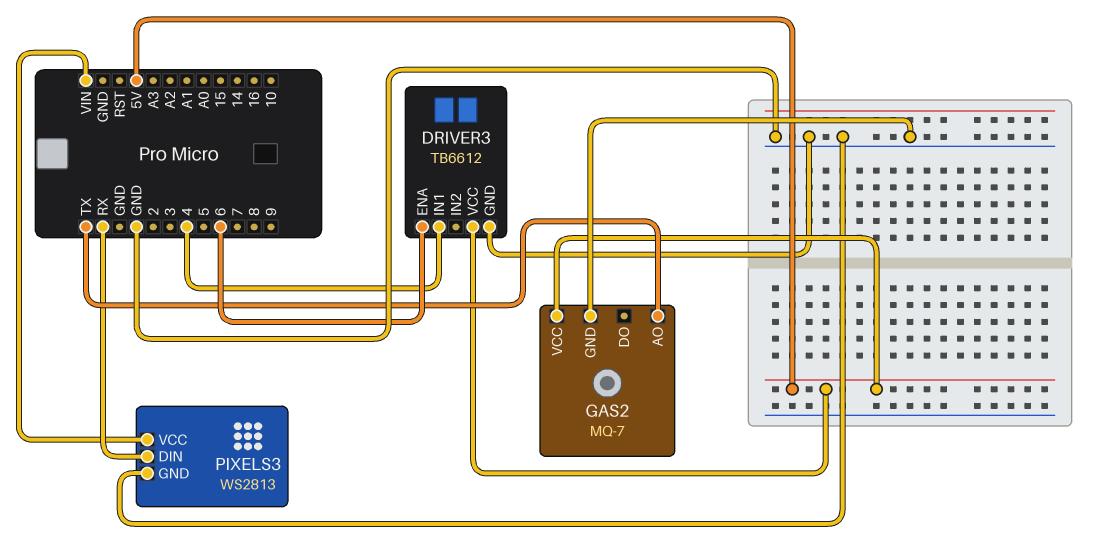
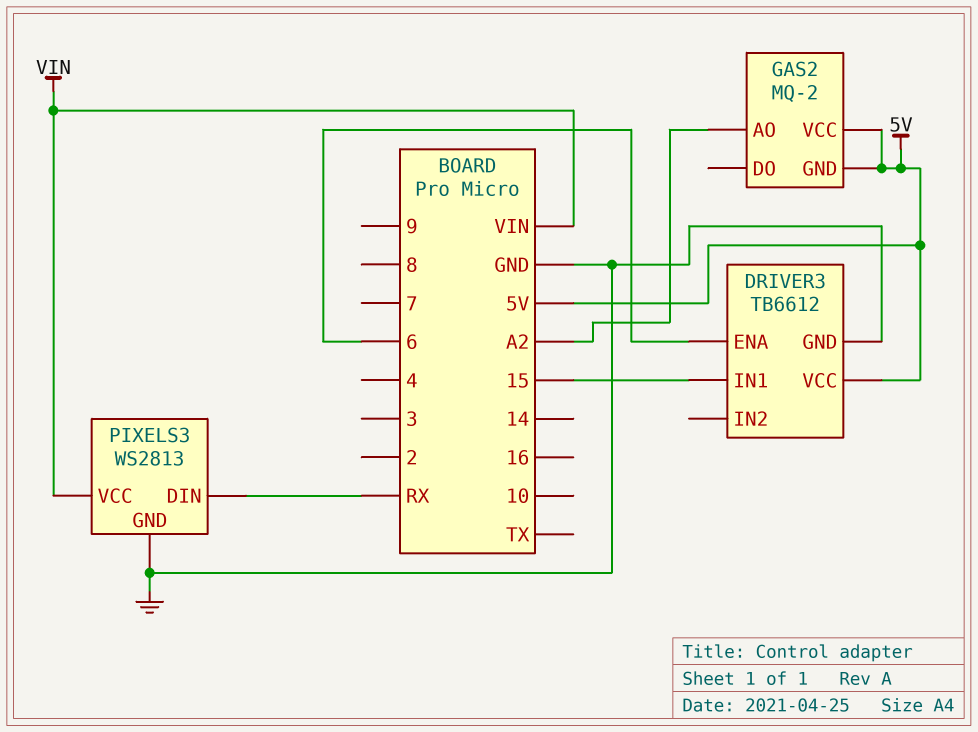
DRIVER3 pin IN1: 4 -> 15
GAS2: MQ-7 -> MQ-2
GAS2 pin AO: TX -> A2
GAS2 pin GND: GND -> 5V

